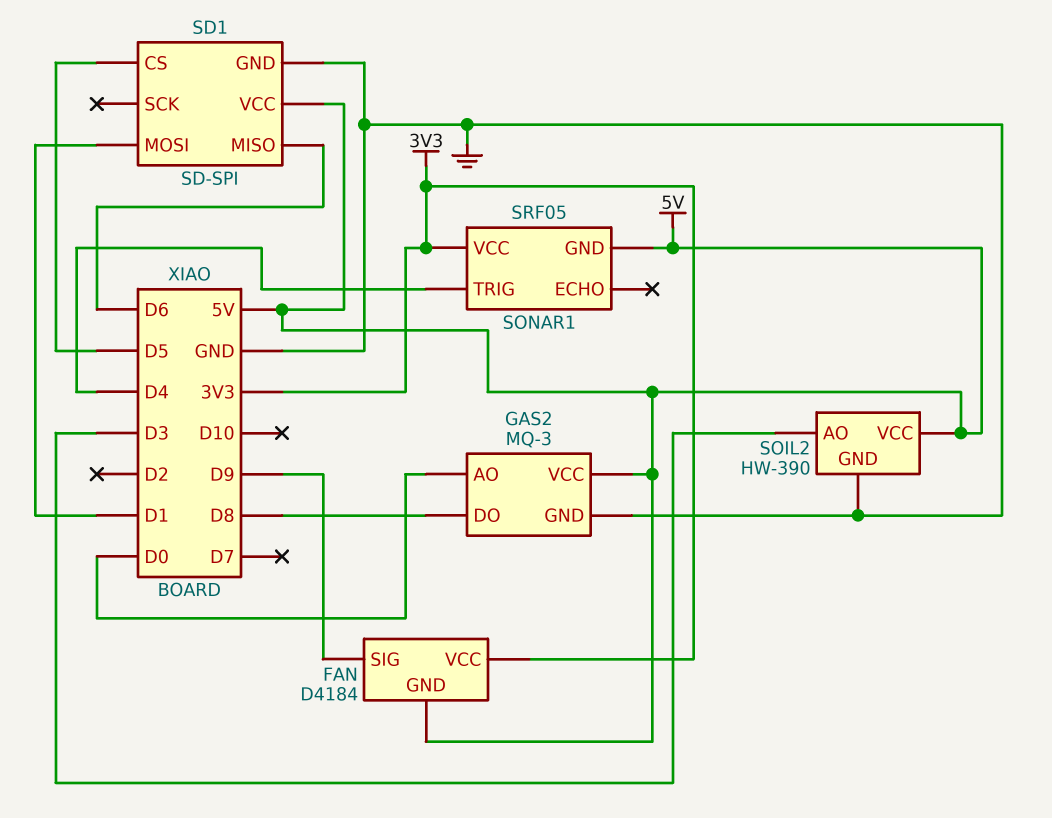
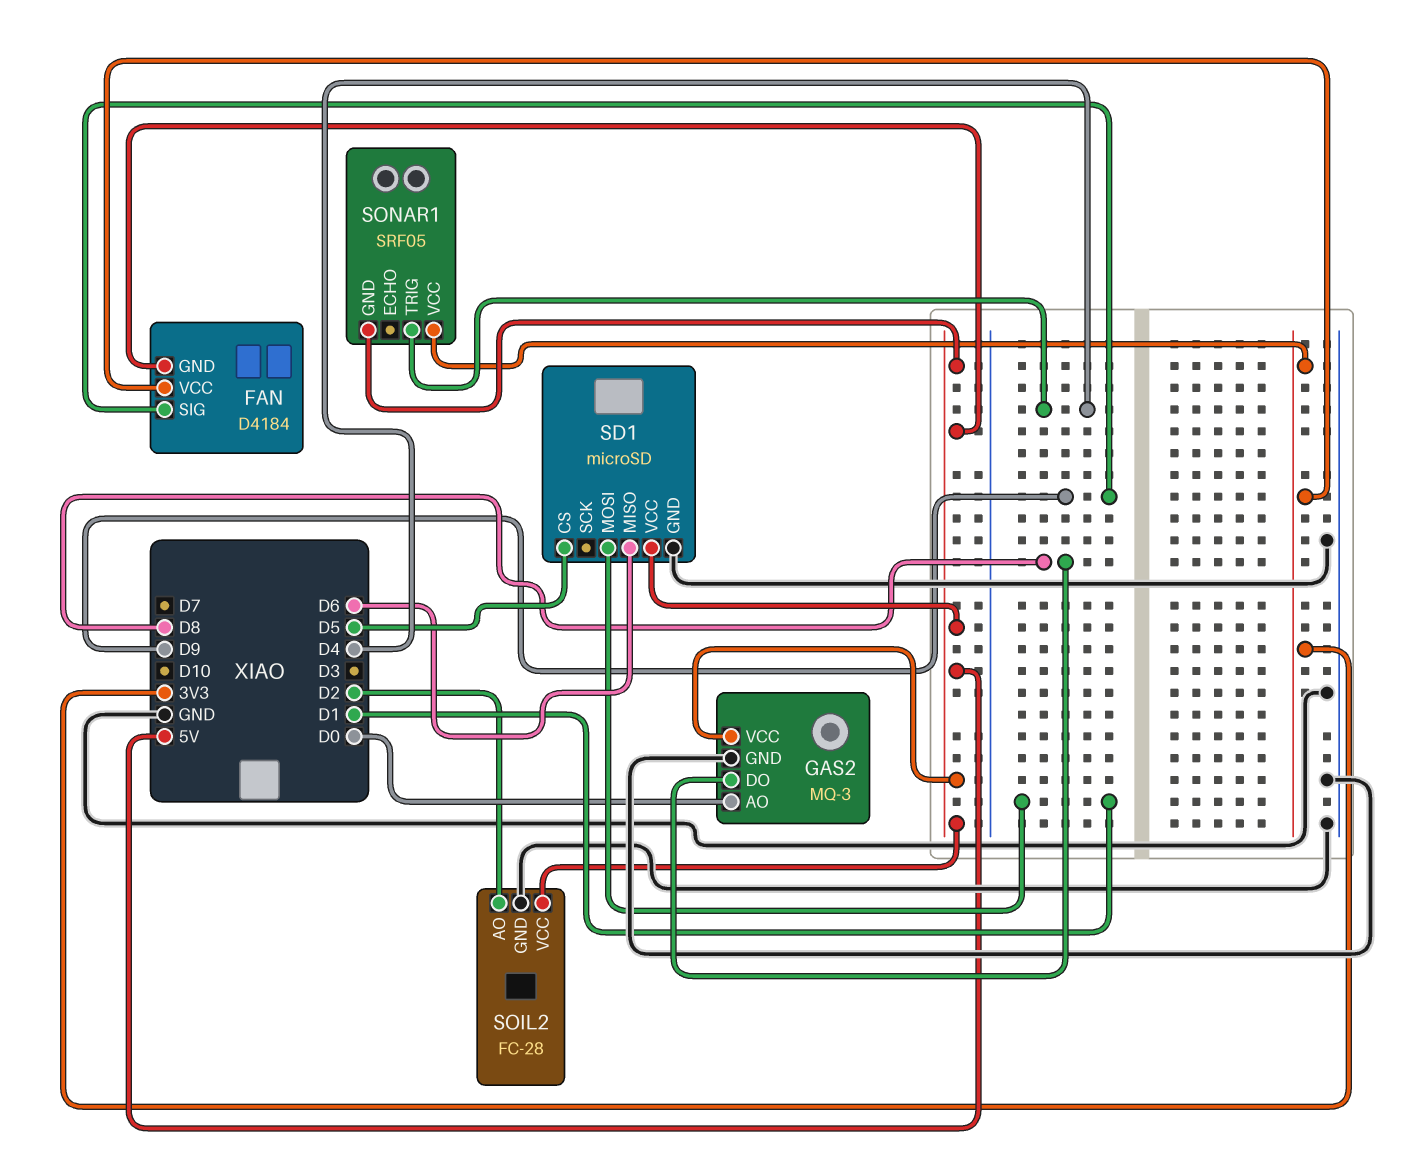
SD1: SD-SPI -> microSD
SOIL2: HW-390 -> FC-28
SOIL2 pin AO: D3 -> D2

